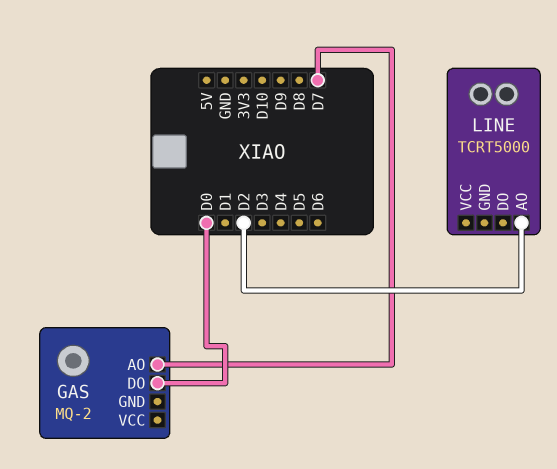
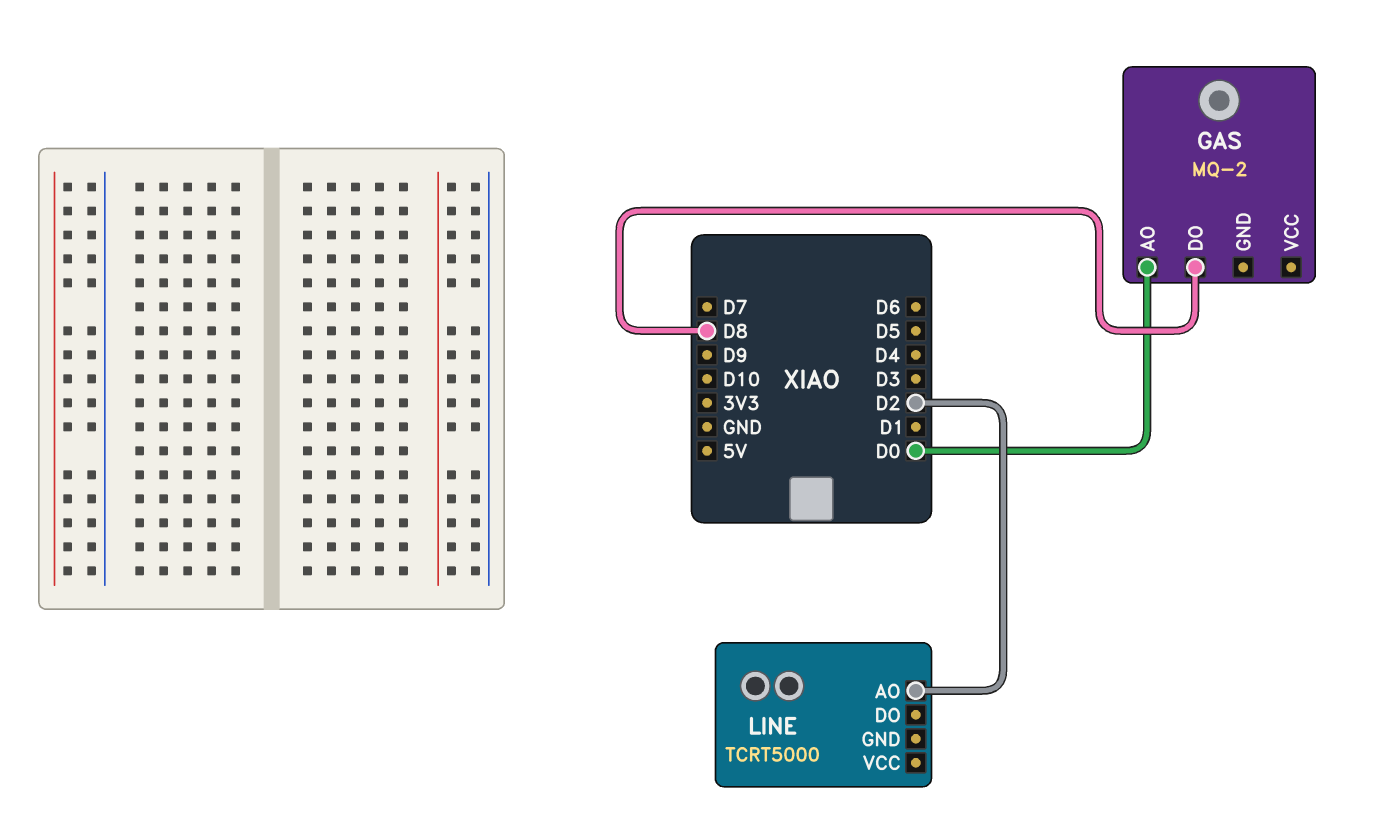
GAS pin AO: D7 -> D0
GAS pin DO: D0 -> D8

